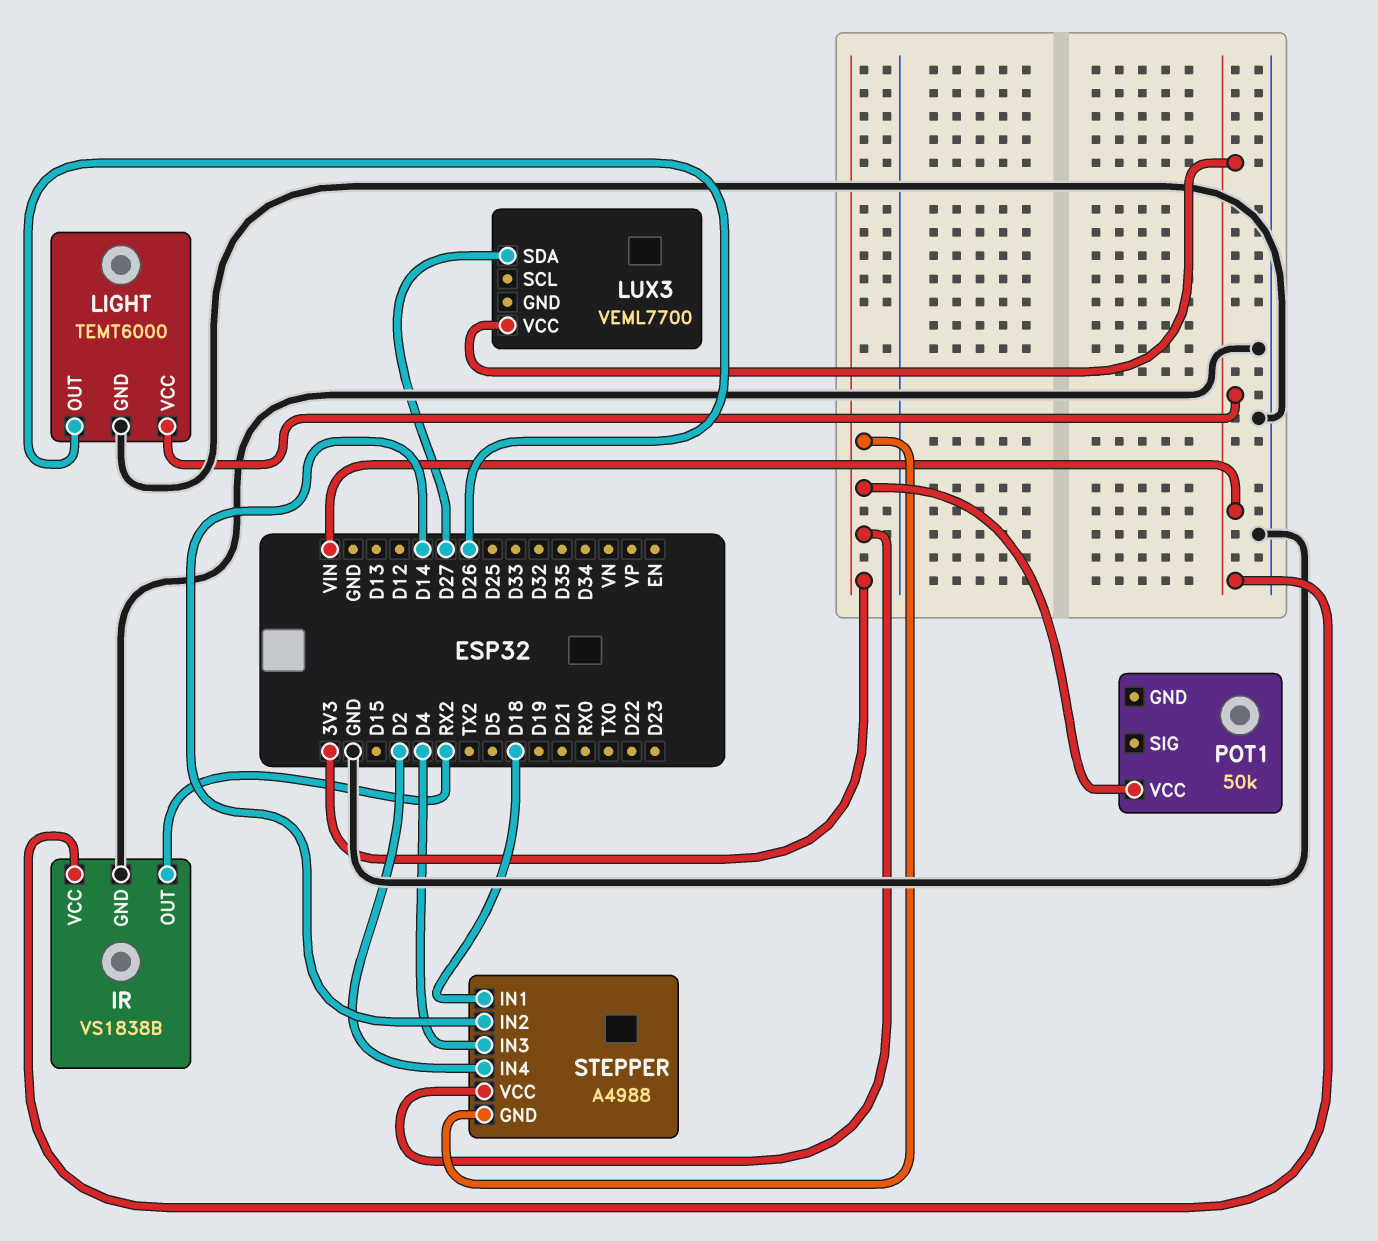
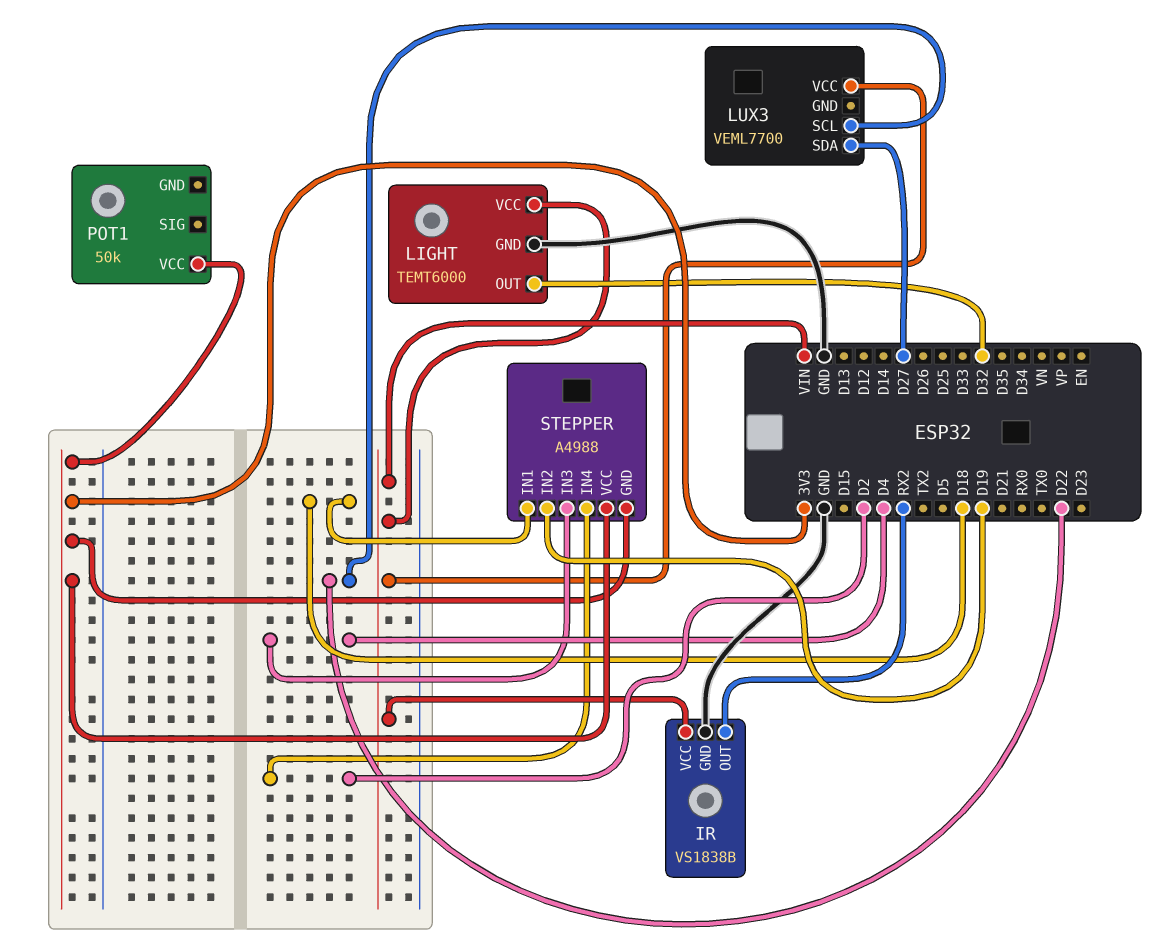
LIGHT pin OUT: D26 -> D32
LUX3 pin SCL: none -> D22
STEPPER pin IN2: D14 -> D19

